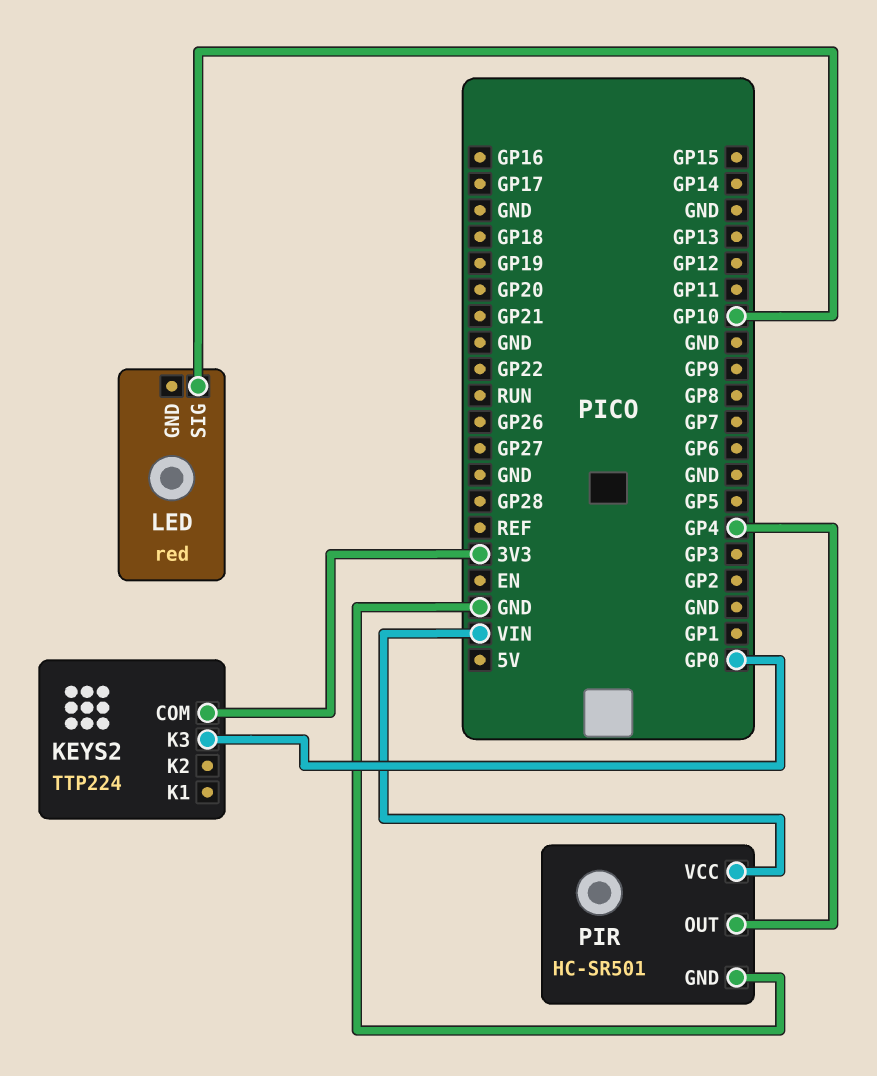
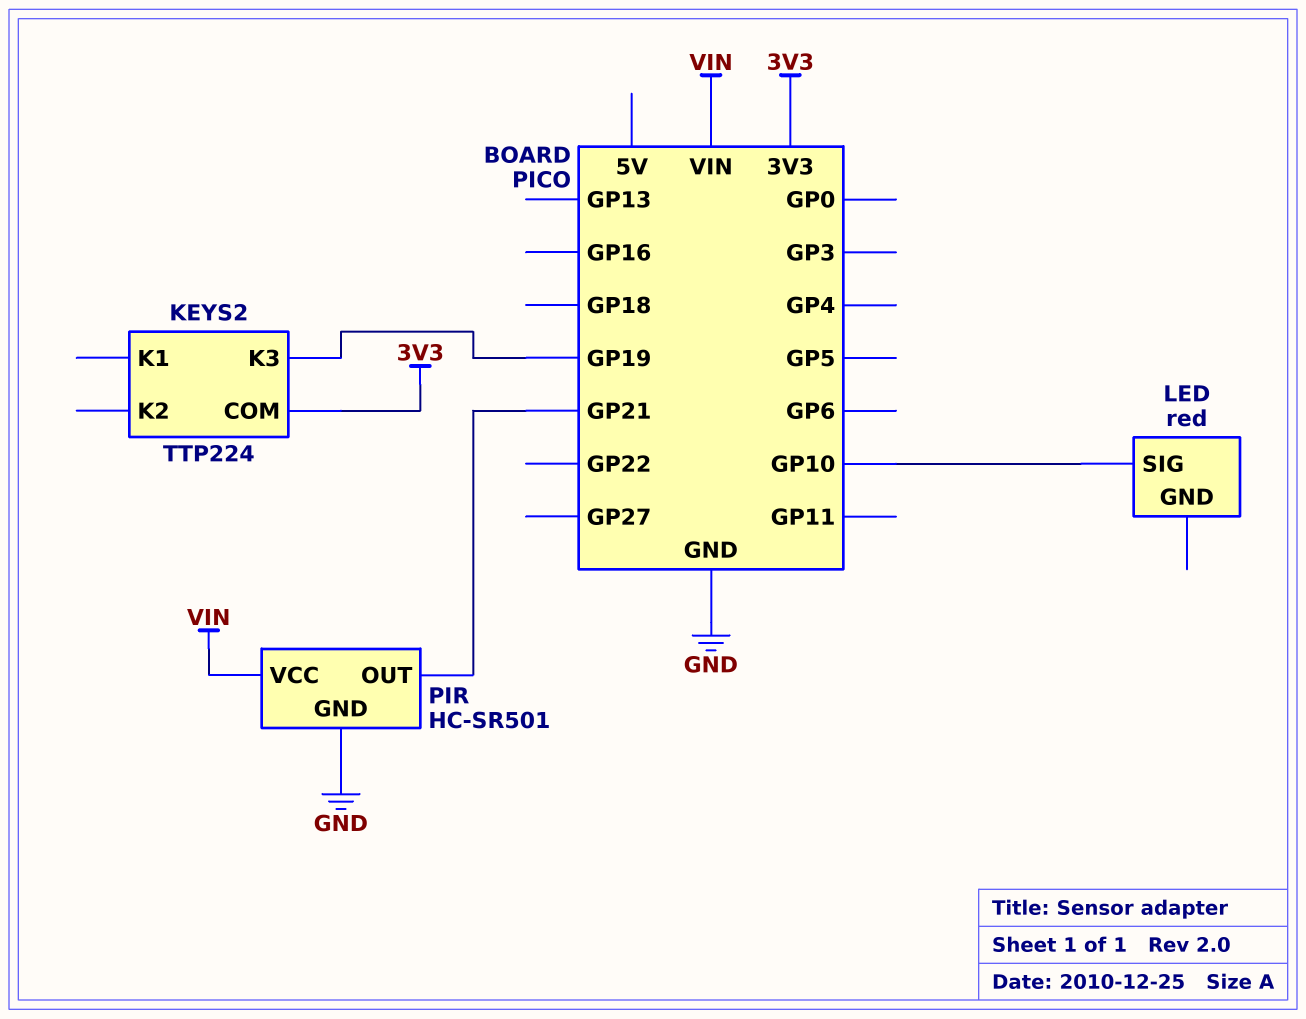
KEYS2 pin K3: GP0 -> GP19
PIR pin OUT: GP4 -> GP21

